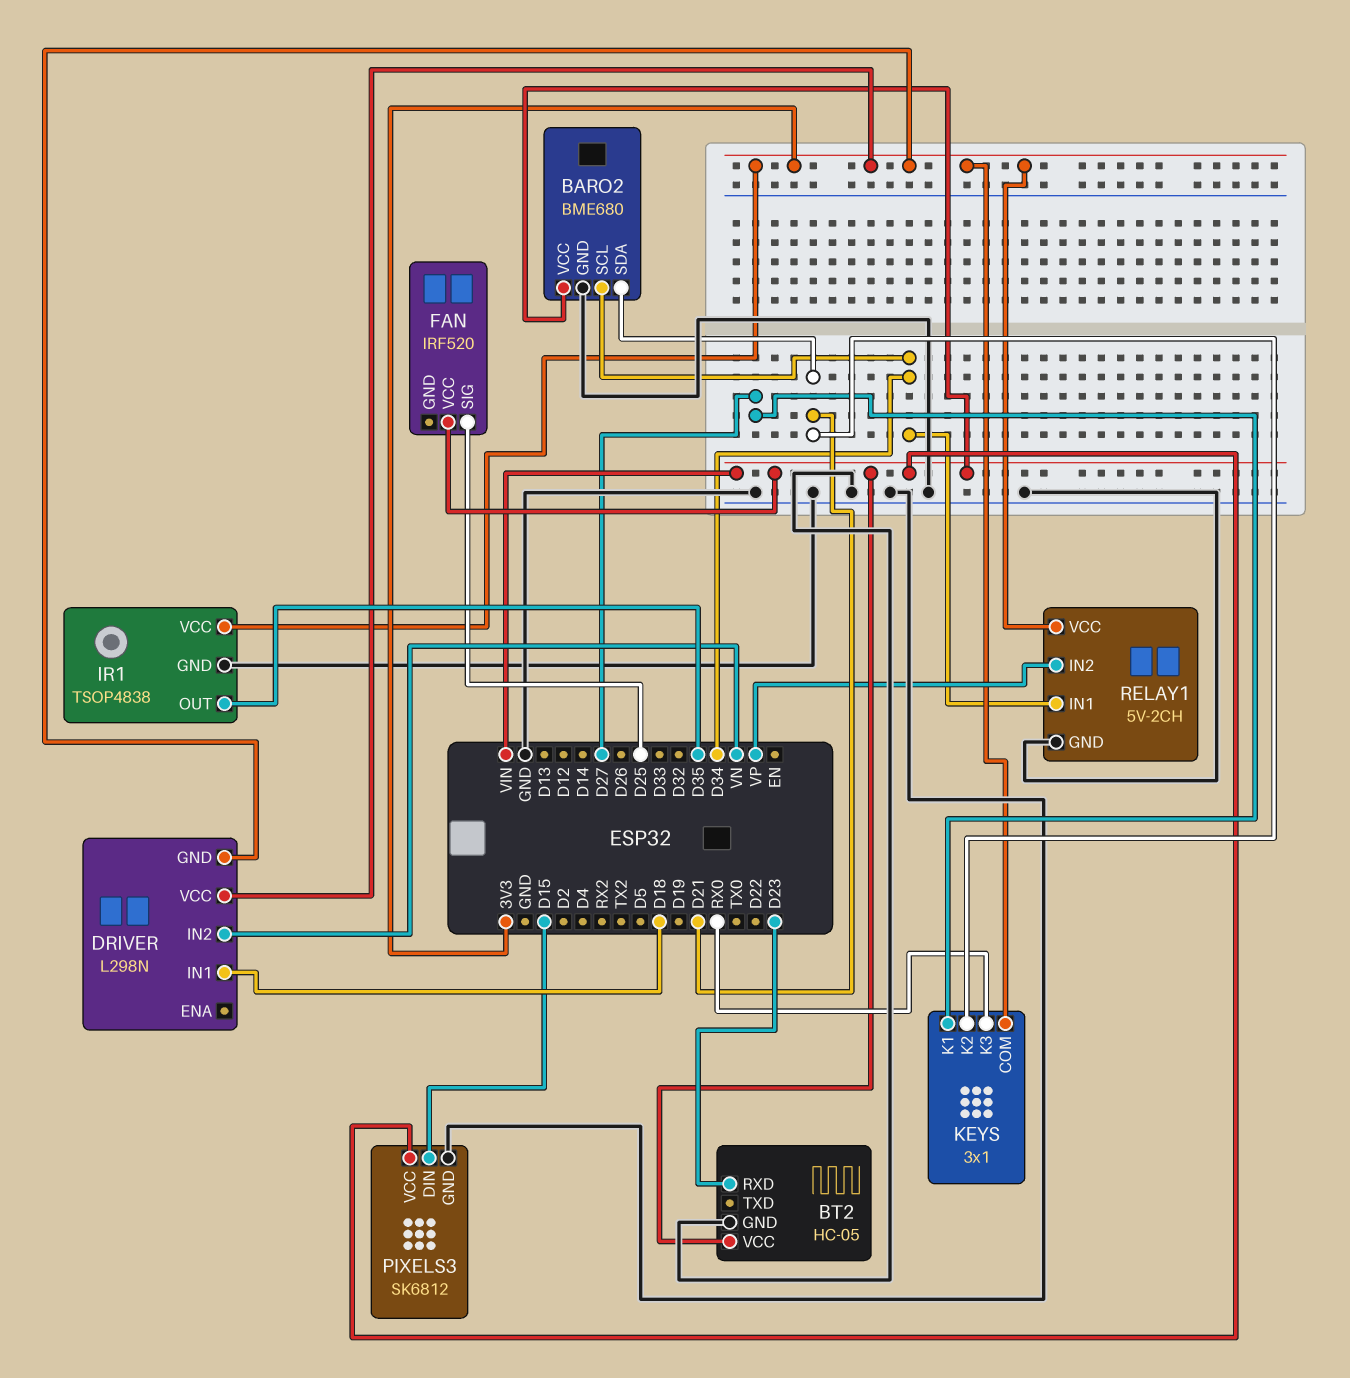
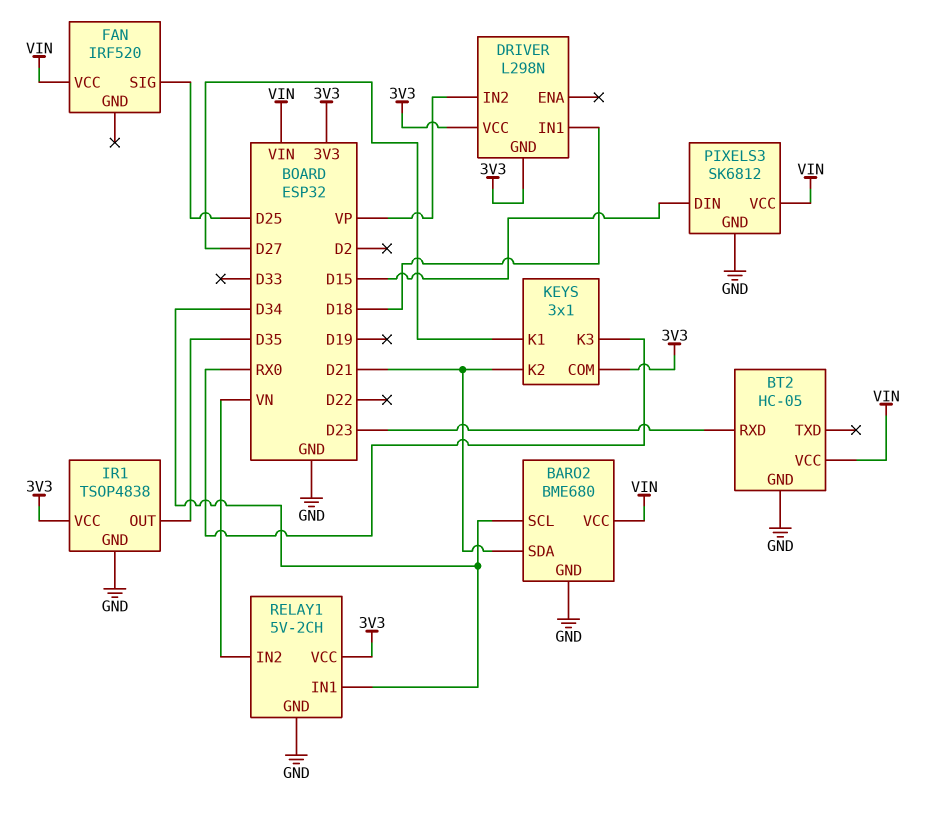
DRIVER pin IN2: VN -> VP
RELAY1 pin IN2: VP -> VN

